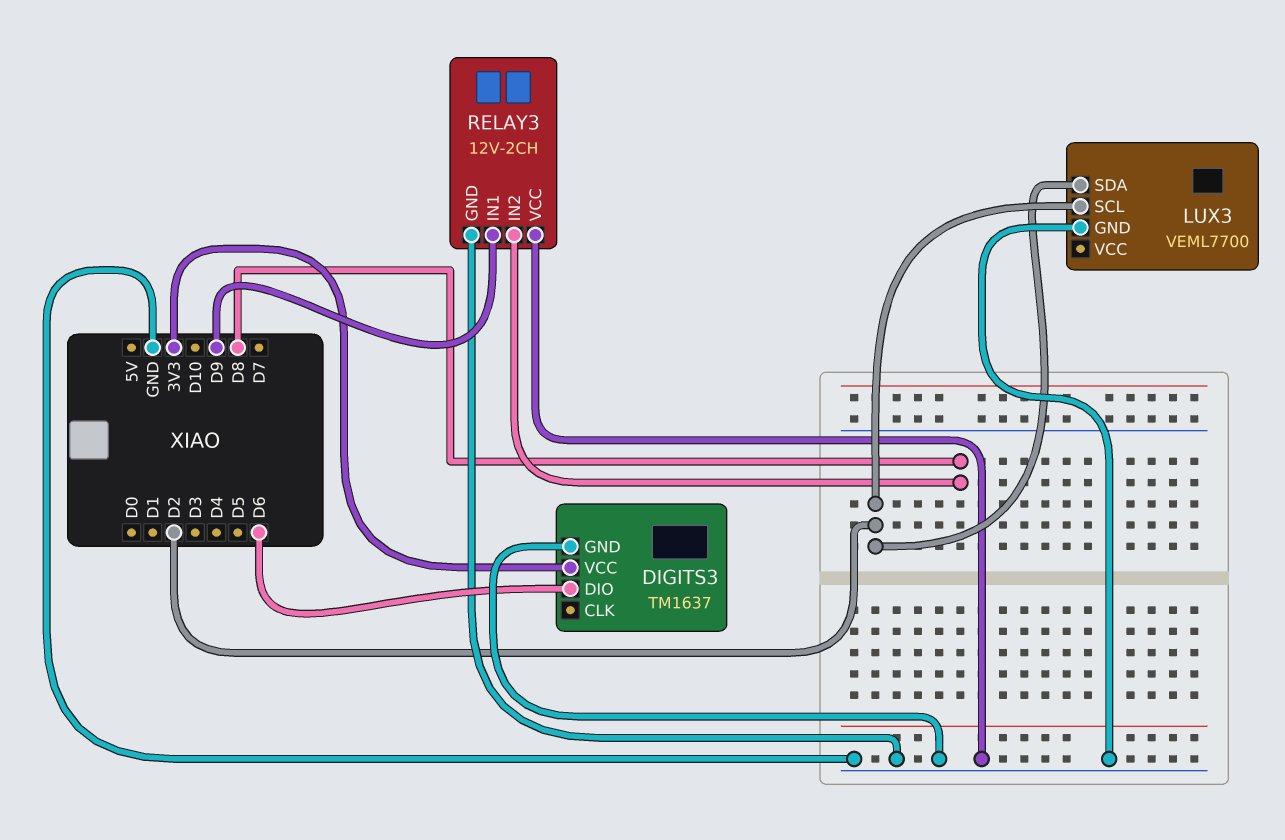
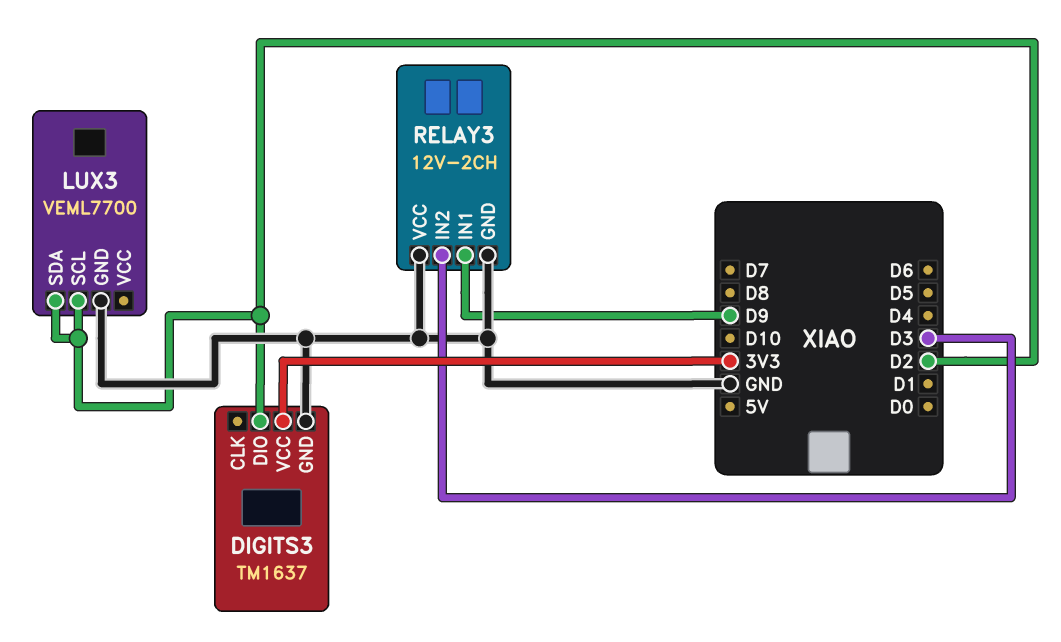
DIGITS3 pin DIO: D6 -> D2
RELAY3 pin IN2: D8 -> D3

